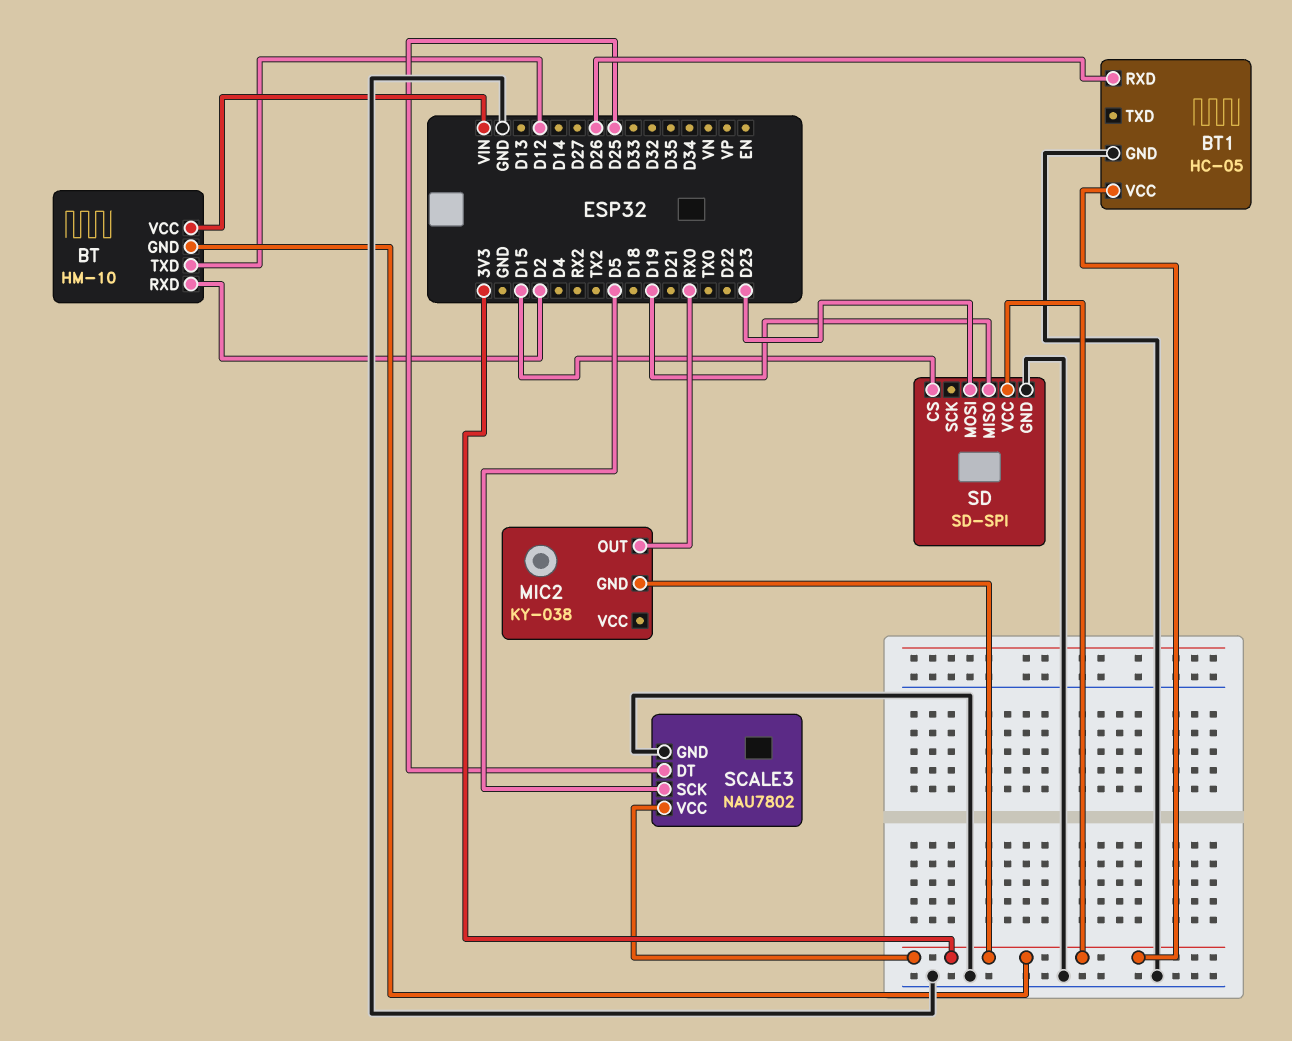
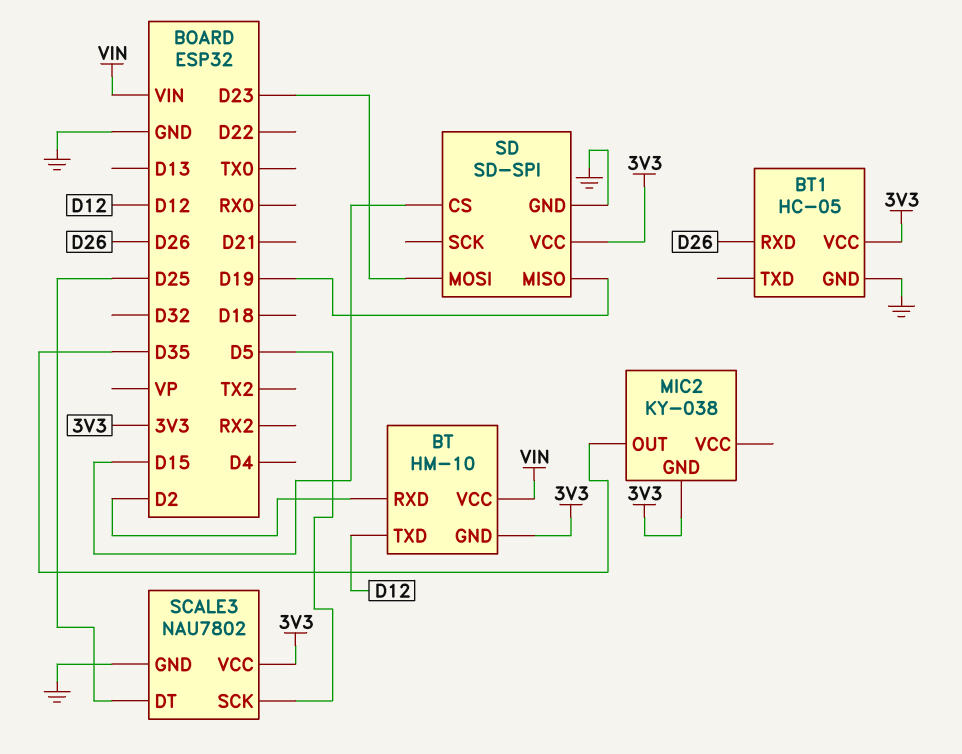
MIC2 pin OUT: RX0 -> D35

